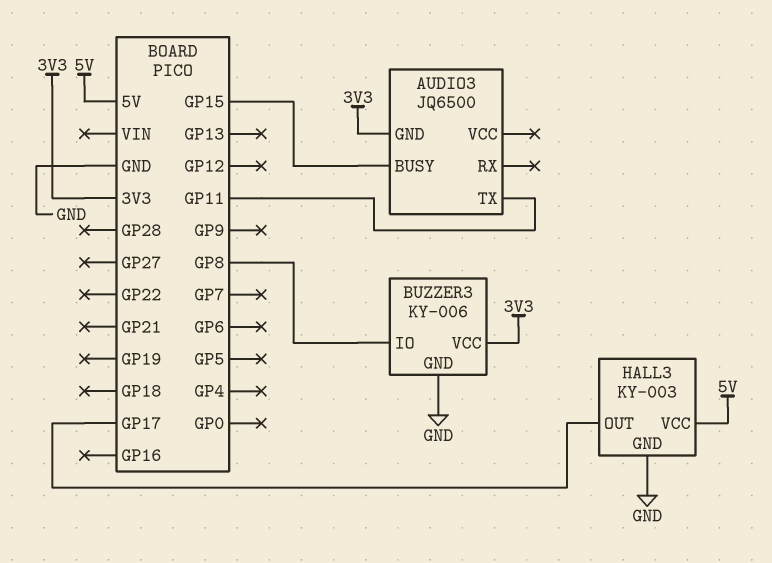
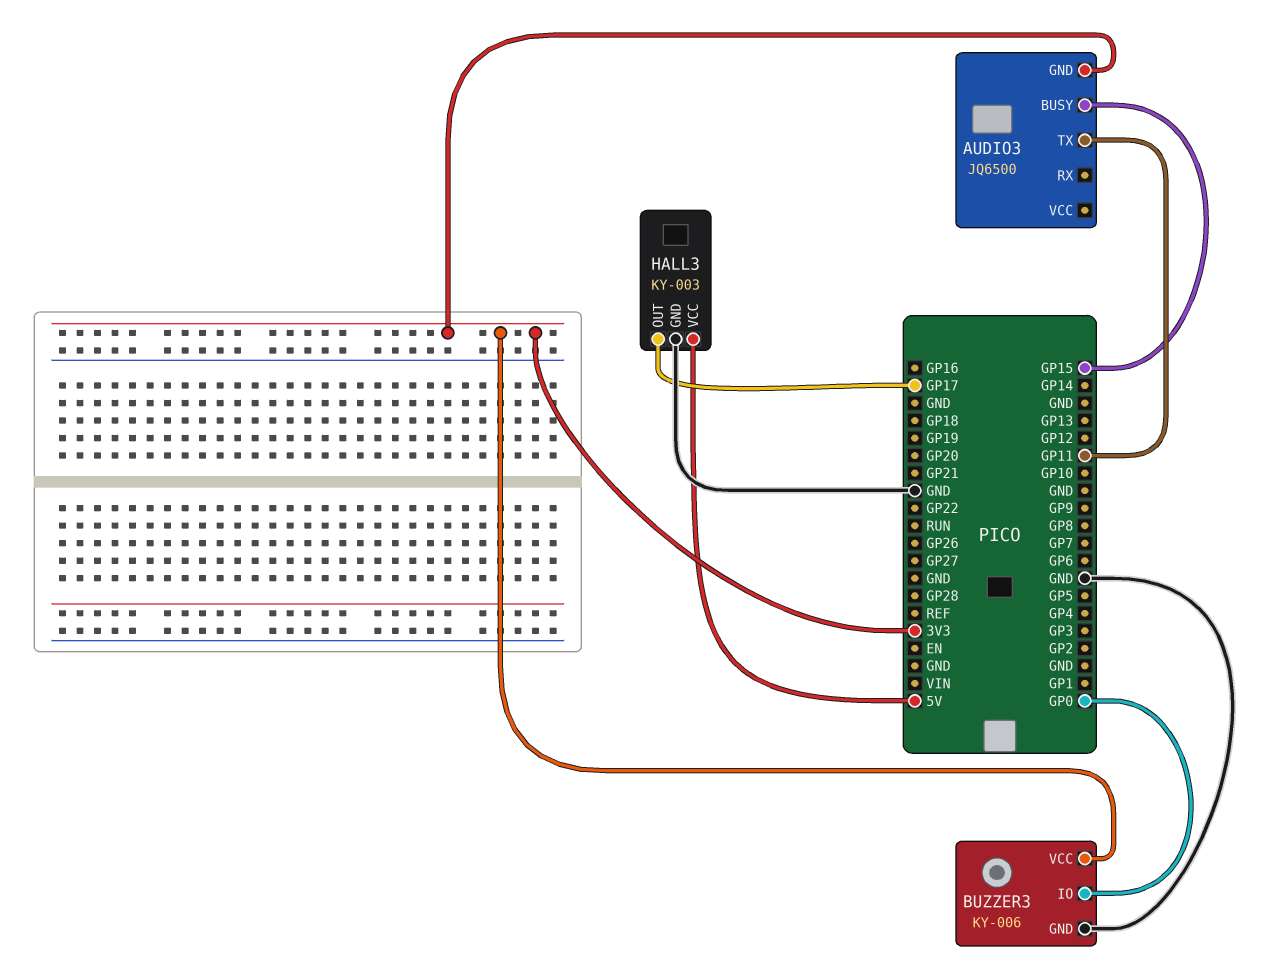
BUZZER3 pin IO: GP8 -> GP0

